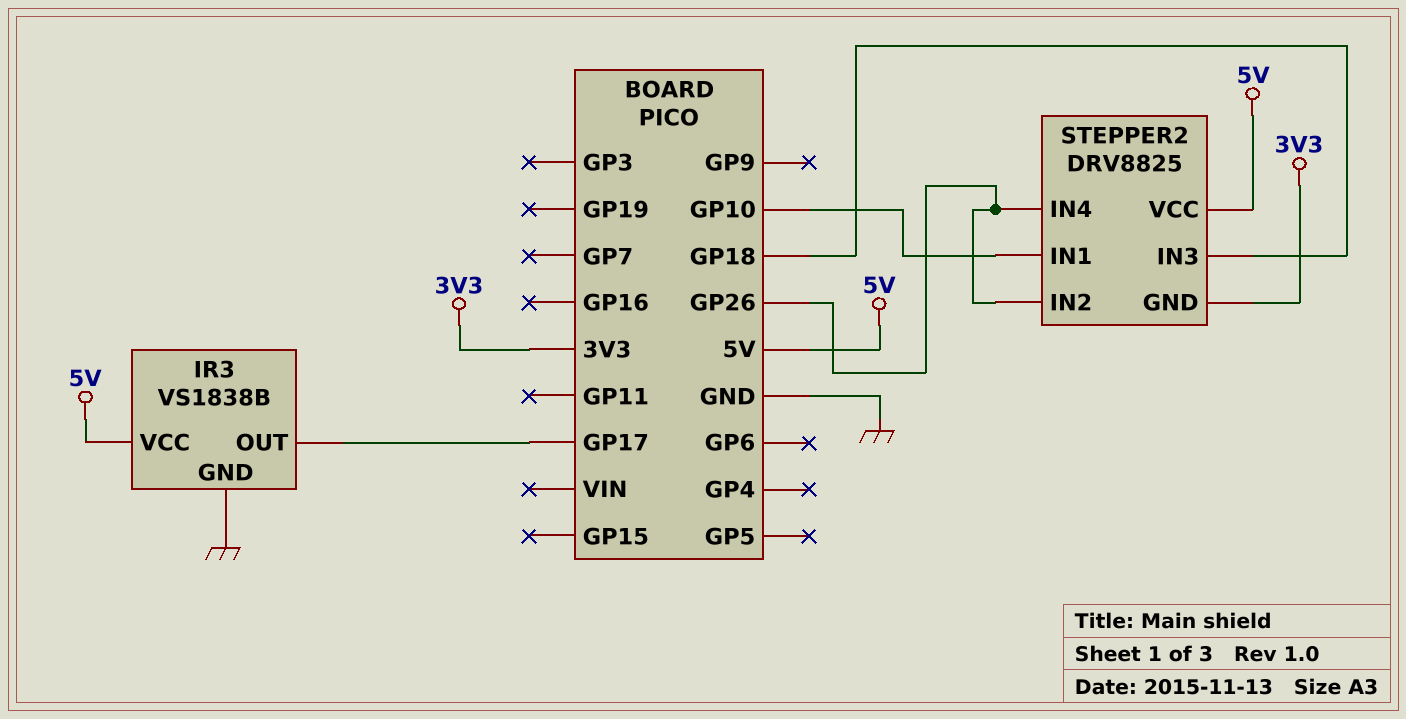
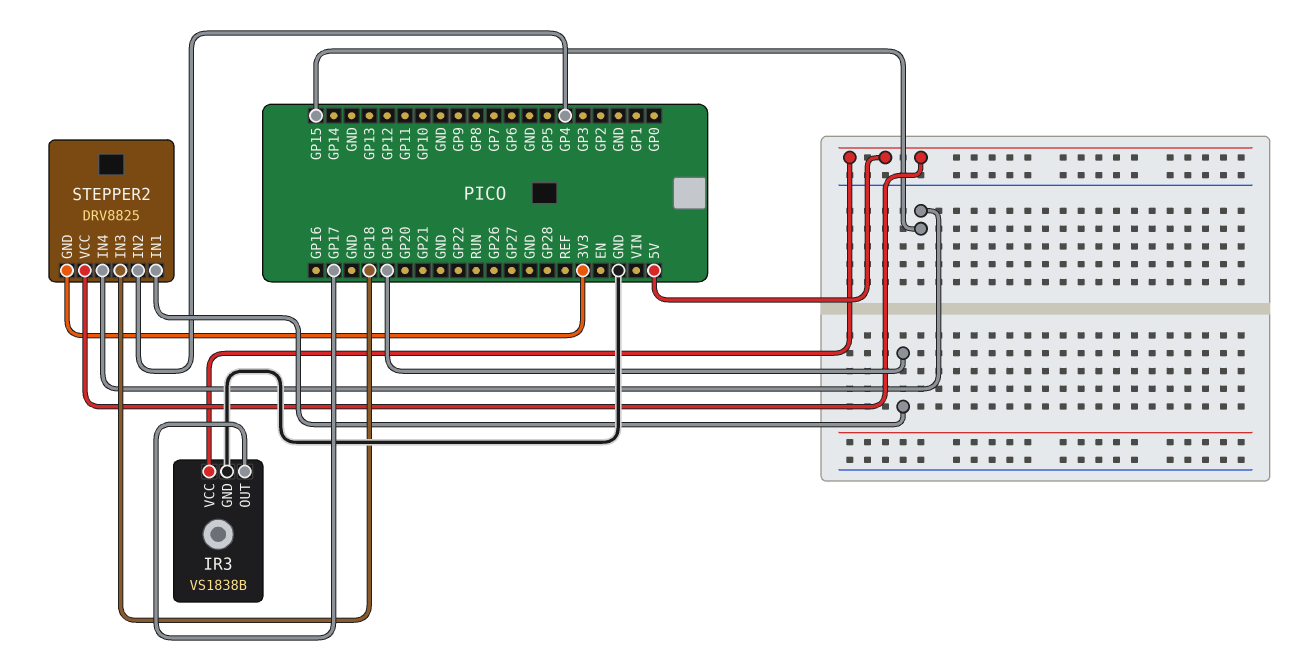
STEPPER2 pin IN1: GP10 -> GP19
STEPPER2 pin IN2: GP26 -> GP4
STEPPER2 pin IN4: GP26 -> GP15

